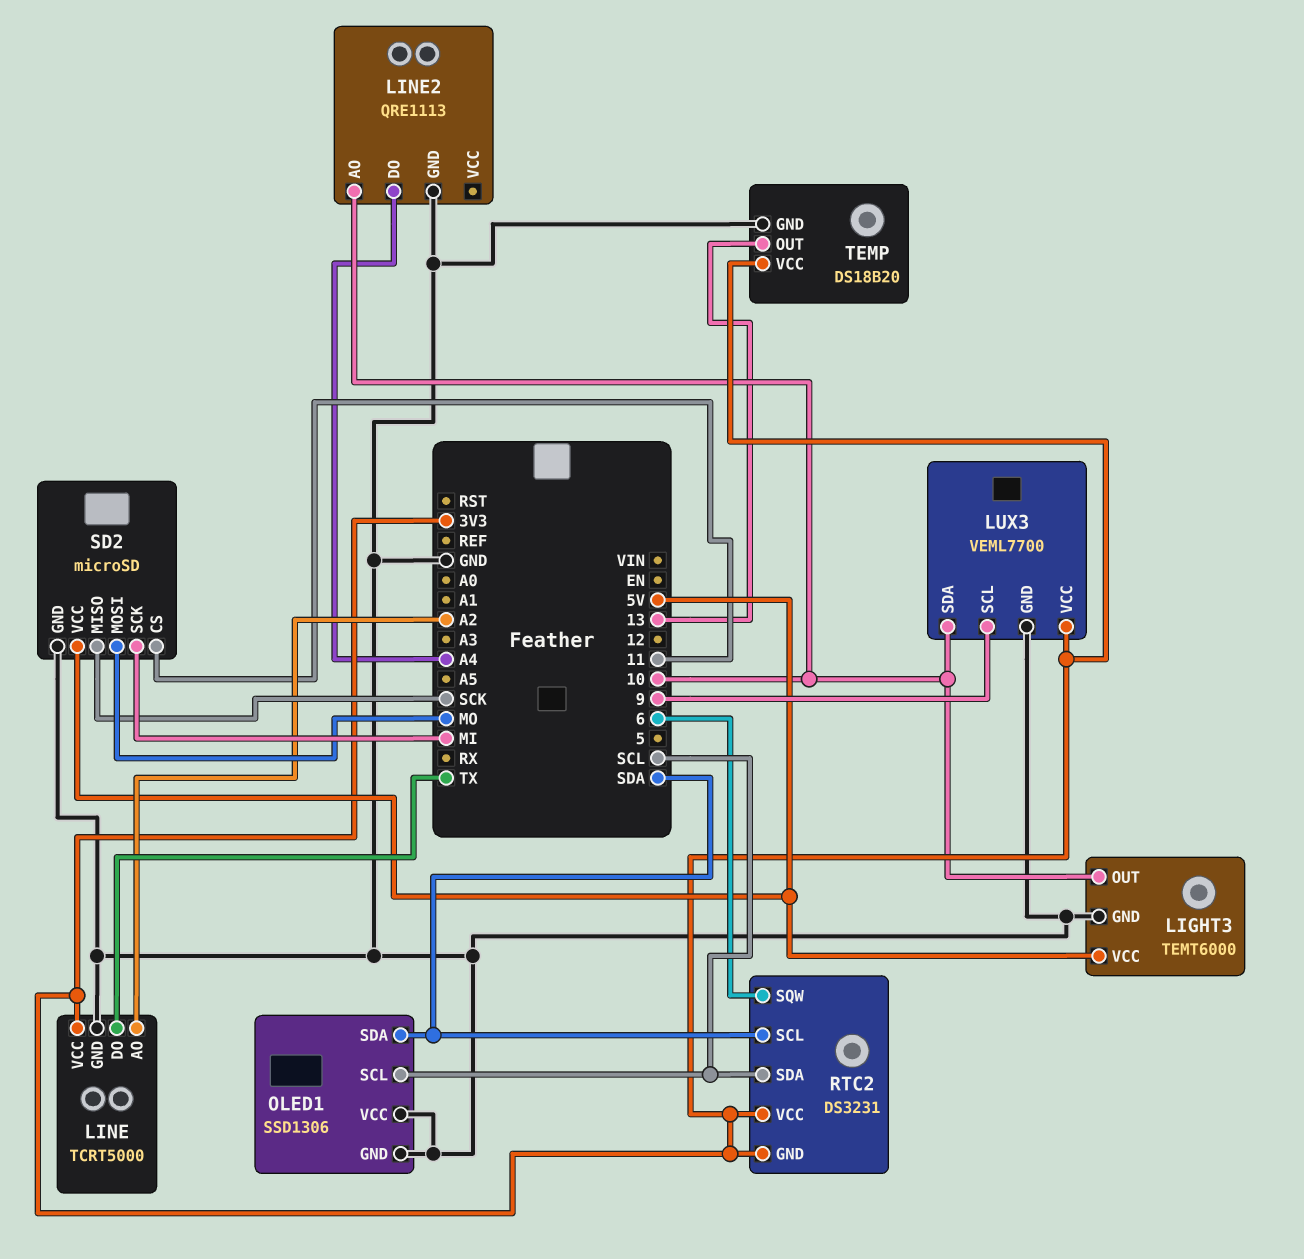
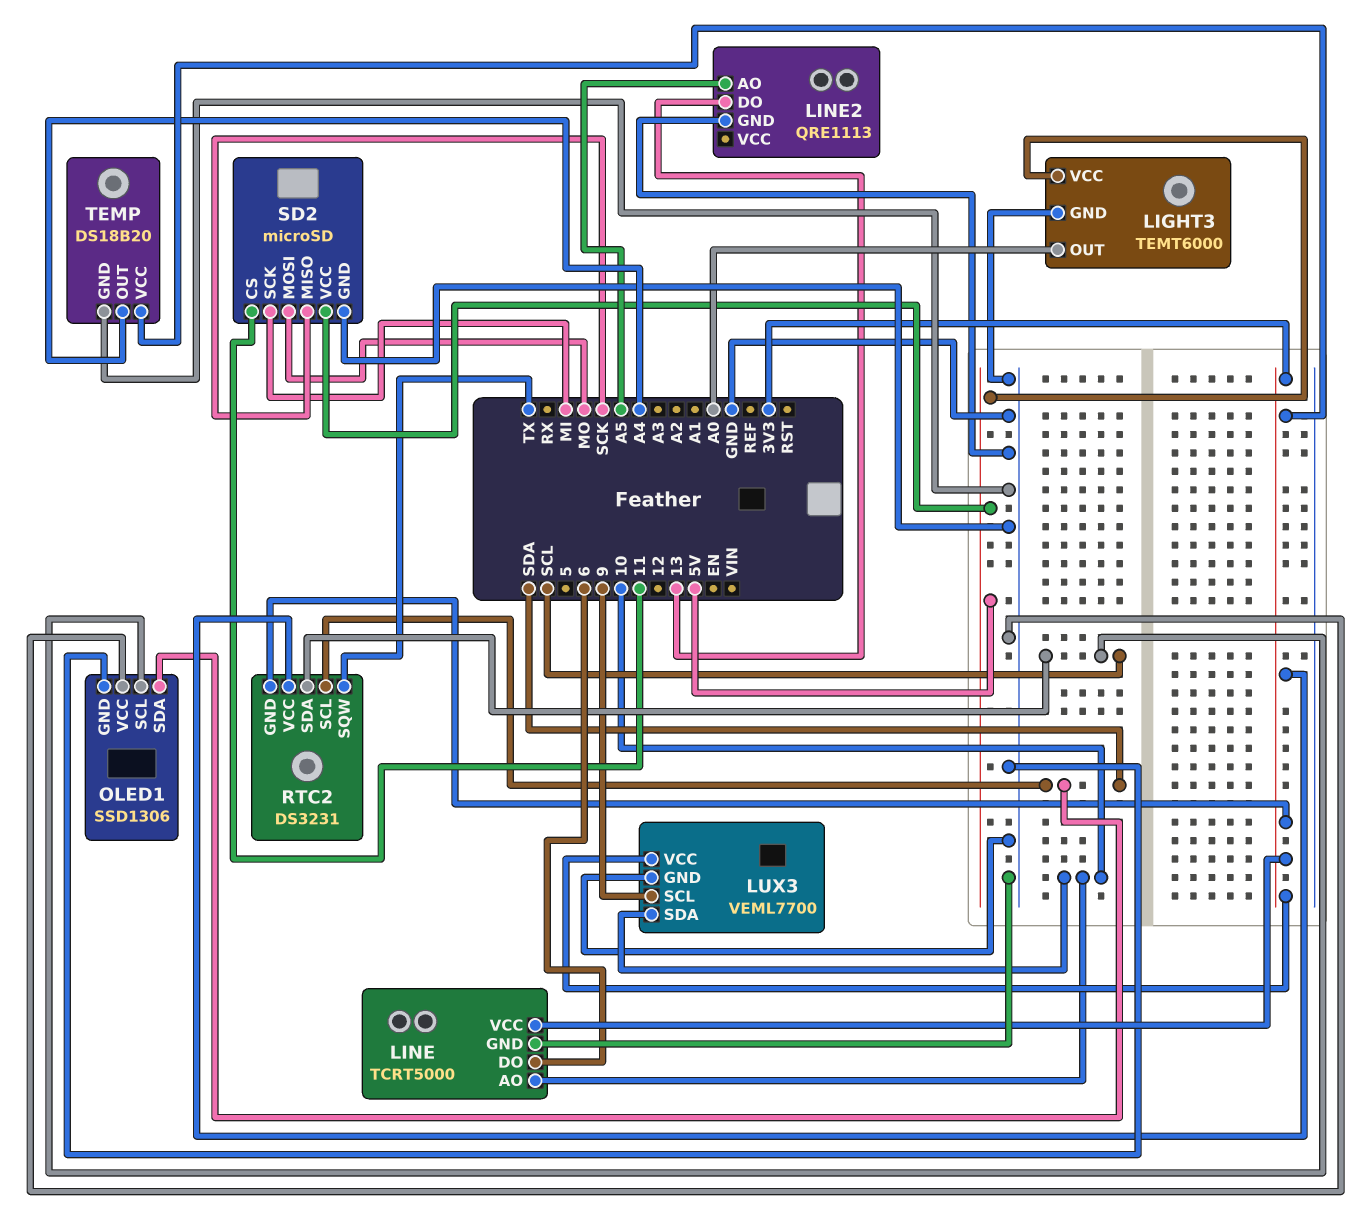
LIGHT3 pin OUT: 10 -> A0
LINE pin AO: A2 -> 10
LINE pin DO: TX -> 6
LINE2 pin AO: 10 -> A5
LINE2 pin DO: A4 -> 13
RTC2 pin SQW: 6 -> TX
TEMP pin OUT: 13 -> A4

